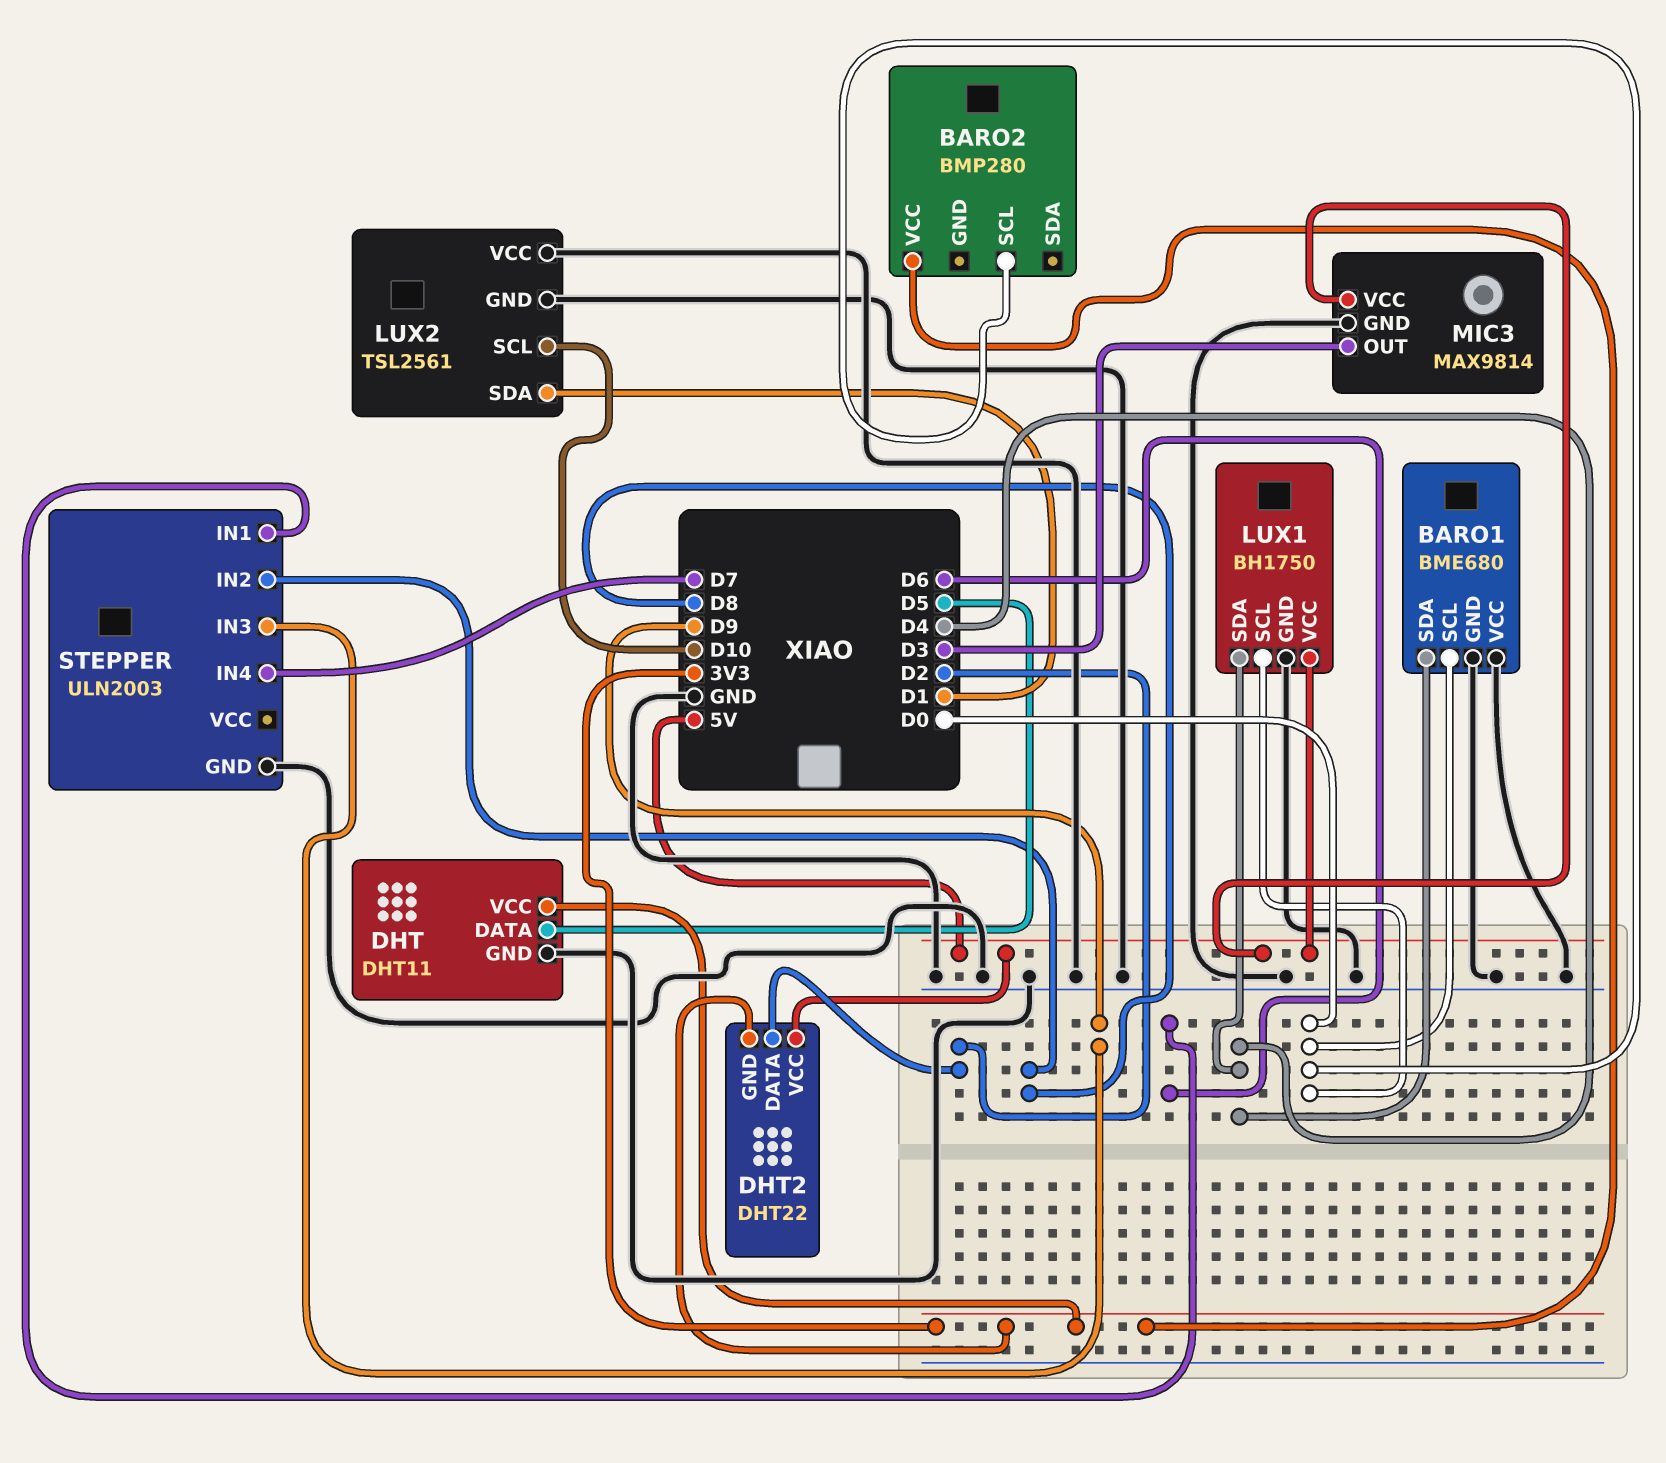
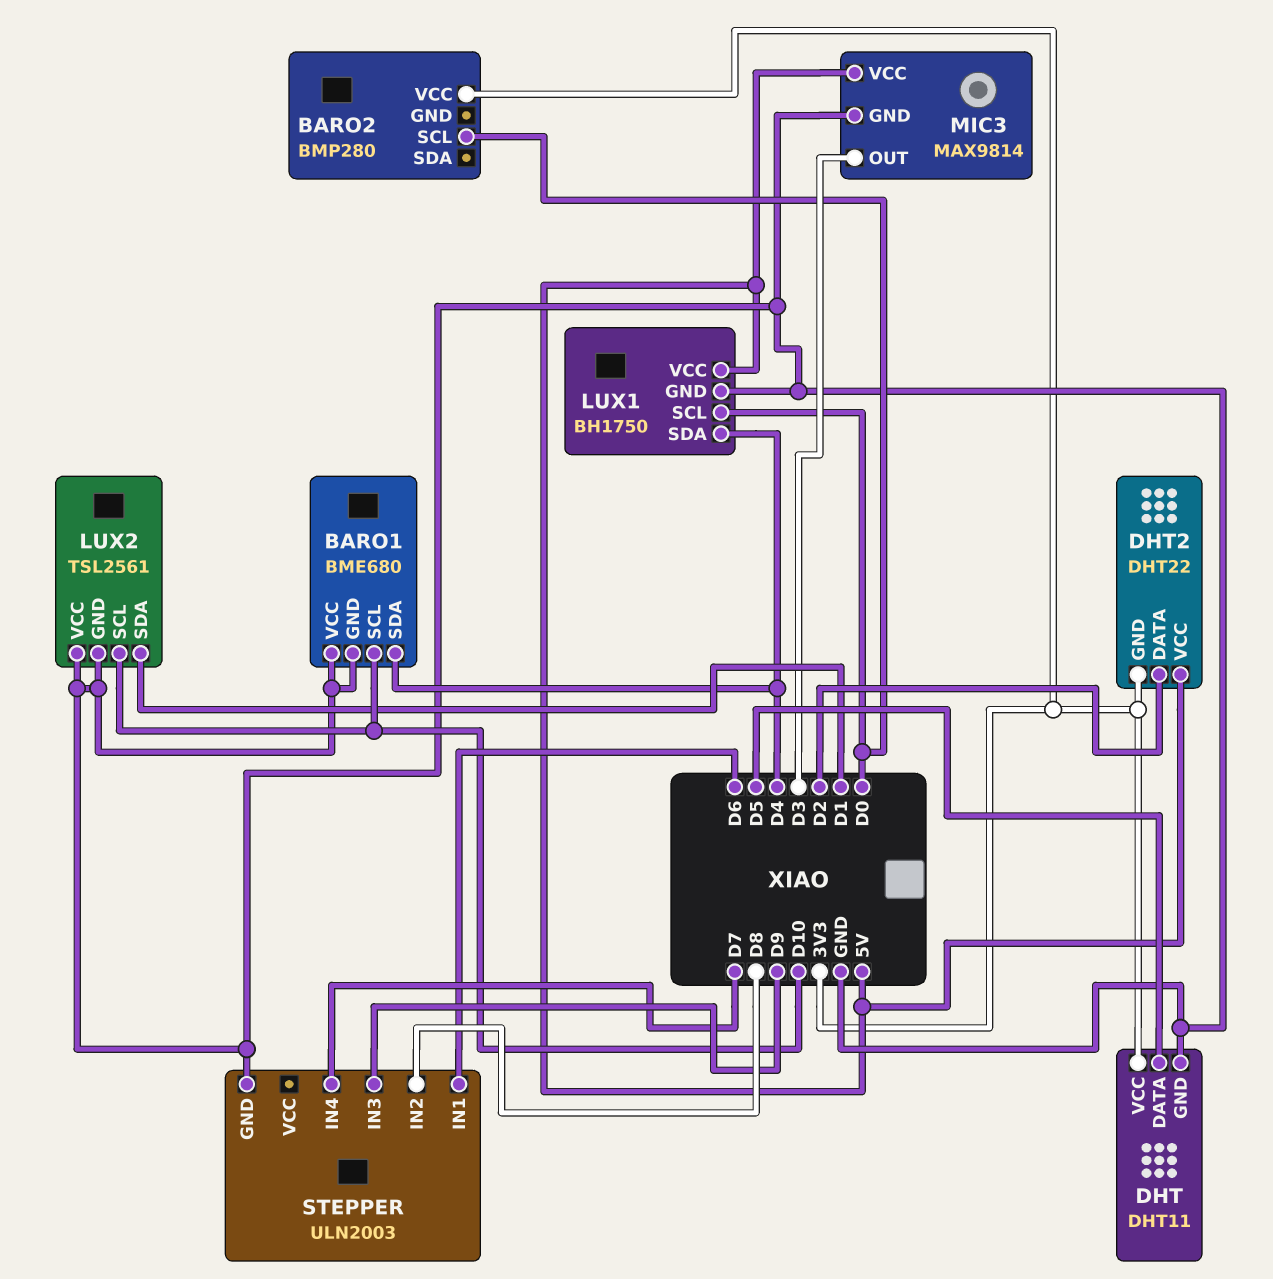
BARO1 pin SCL: D0 -> D10

